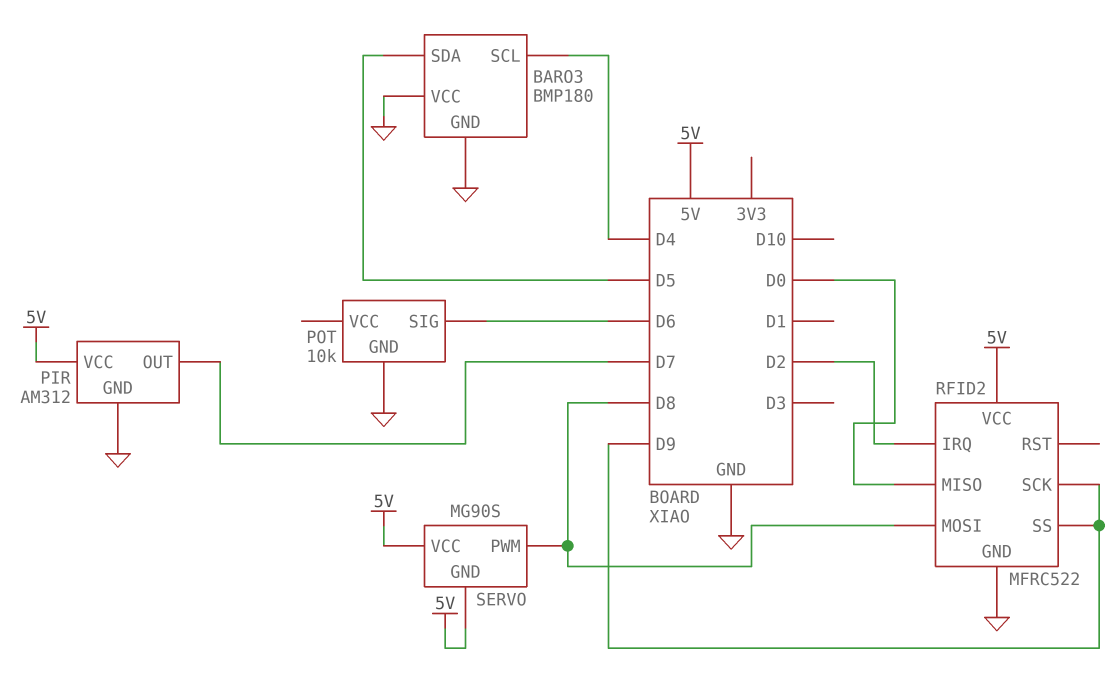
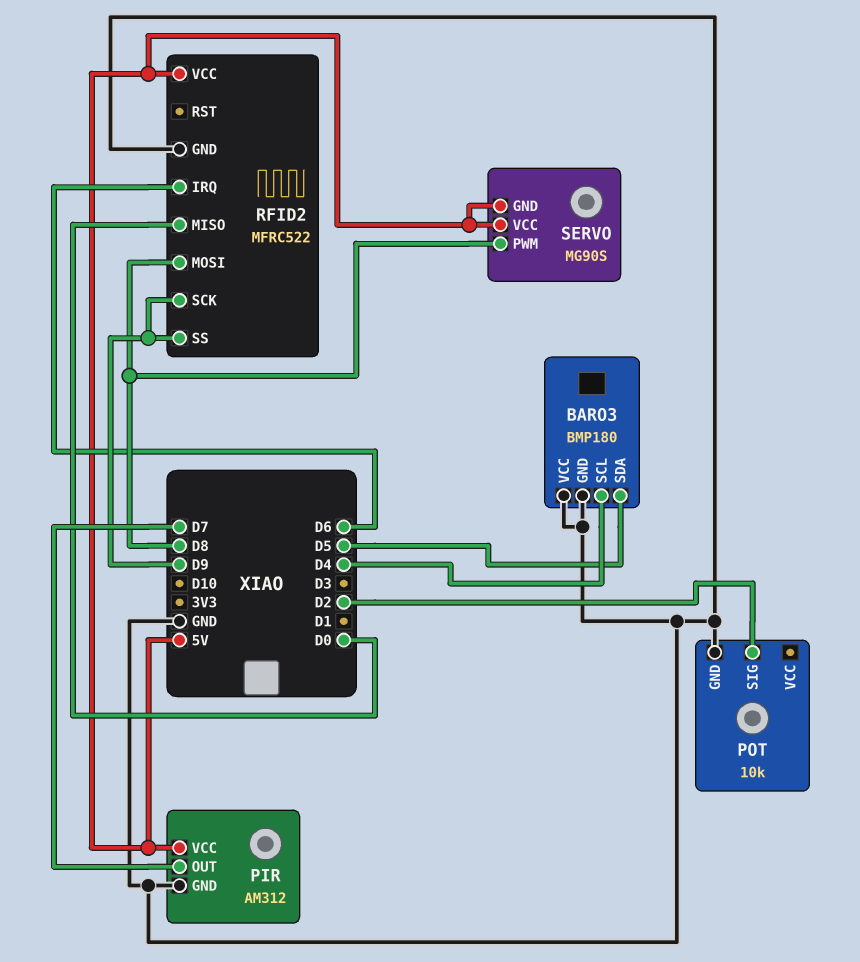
POT pin SIG: D6 -> D2
RFID2 pin IRQ: D2 -> D6

